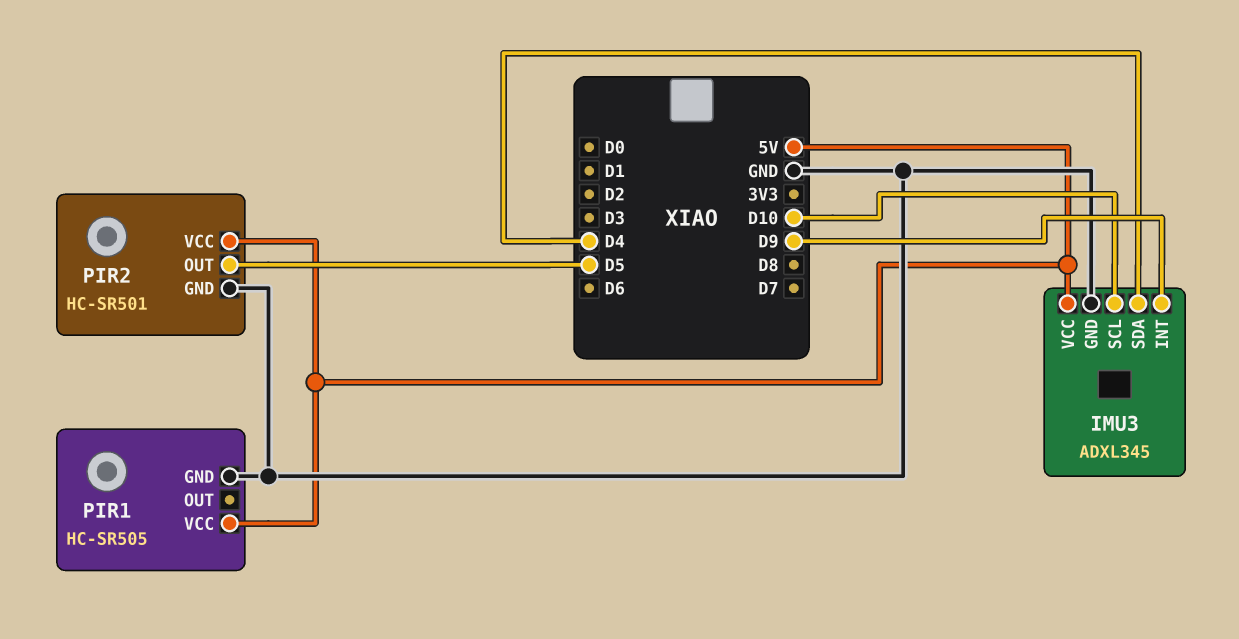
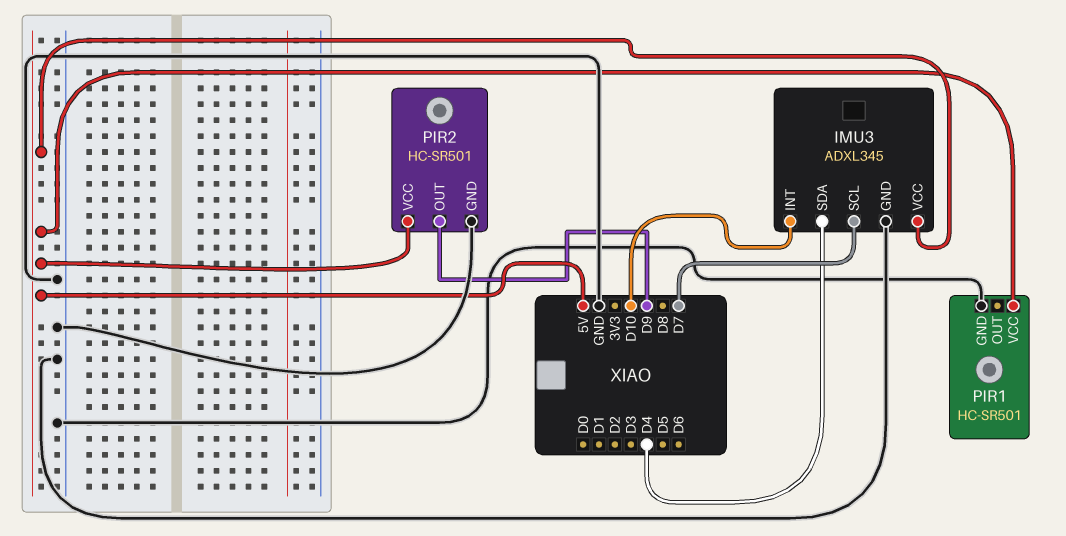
IMU3 pin INT: D9 -> D10
IMU3 pin SCL: D10 -> D7
PIR1: HC-SR505 -> HC-SR501
PIR2 pin OUT: D5 -> D9

